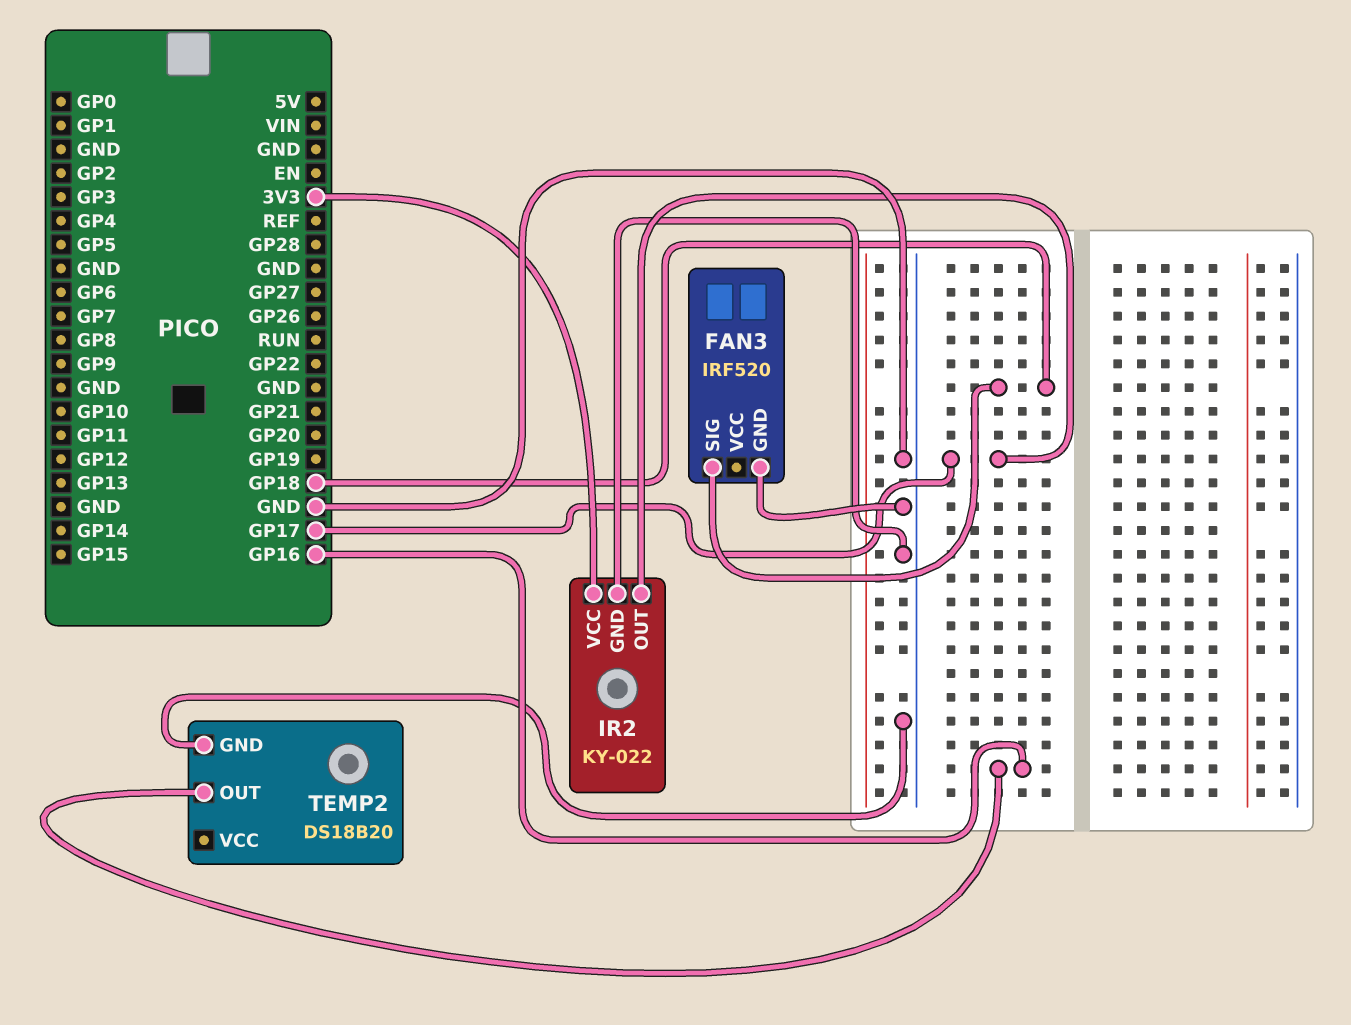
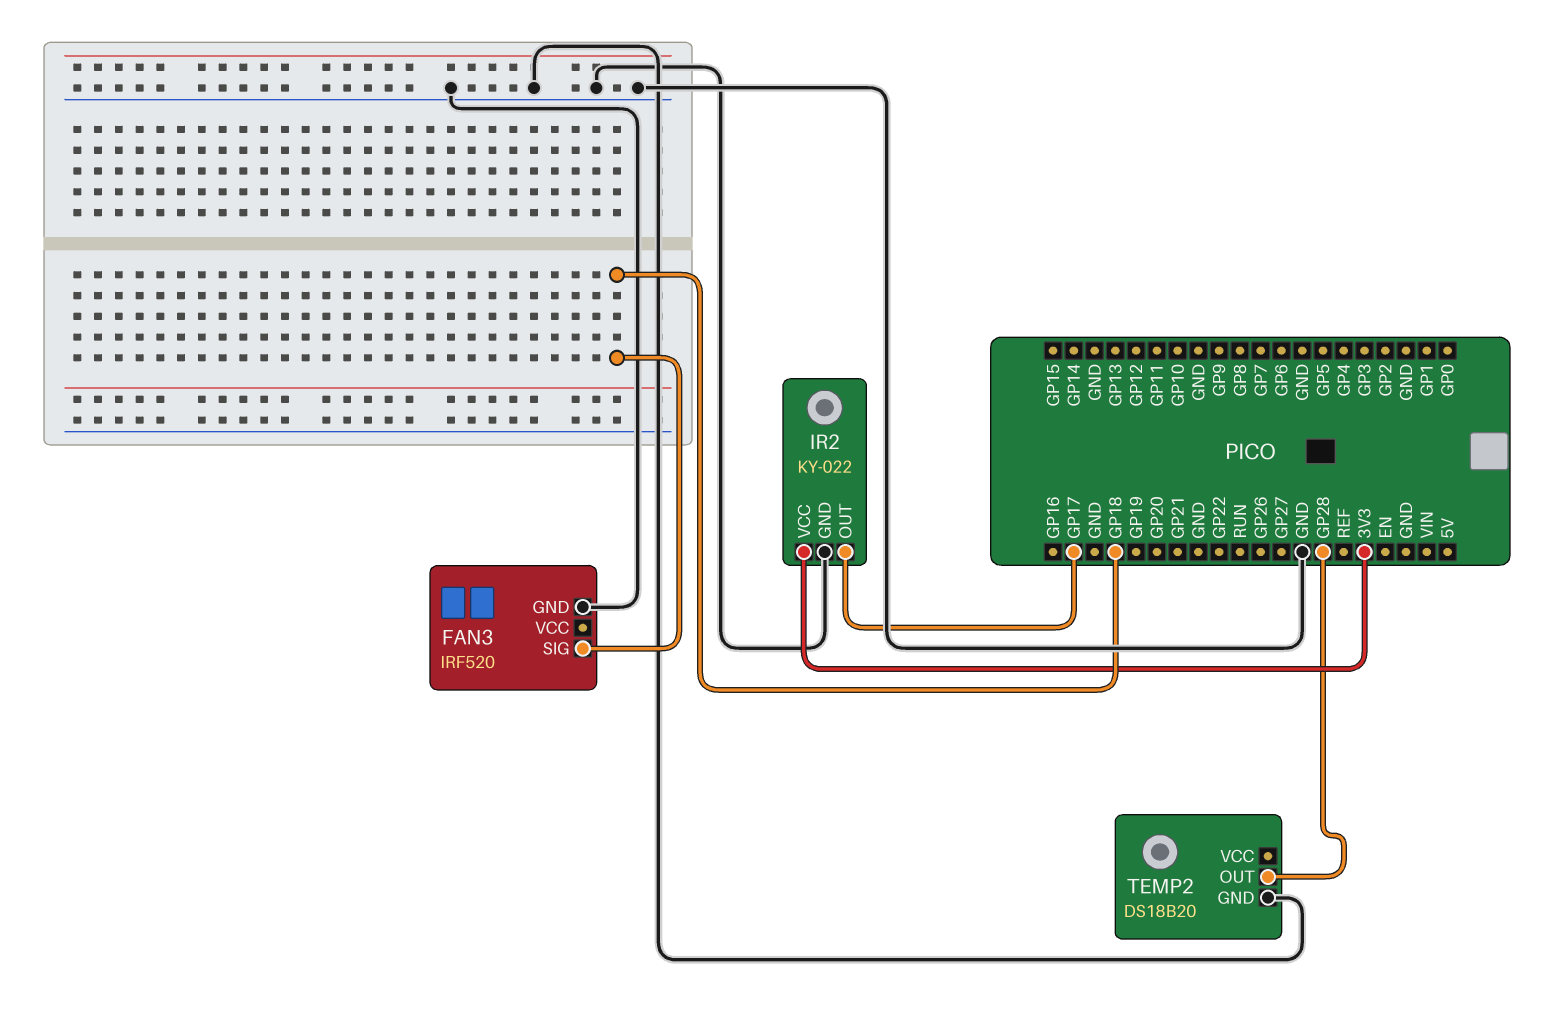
TEMP2 pin OUT: GP16 -> GP28

